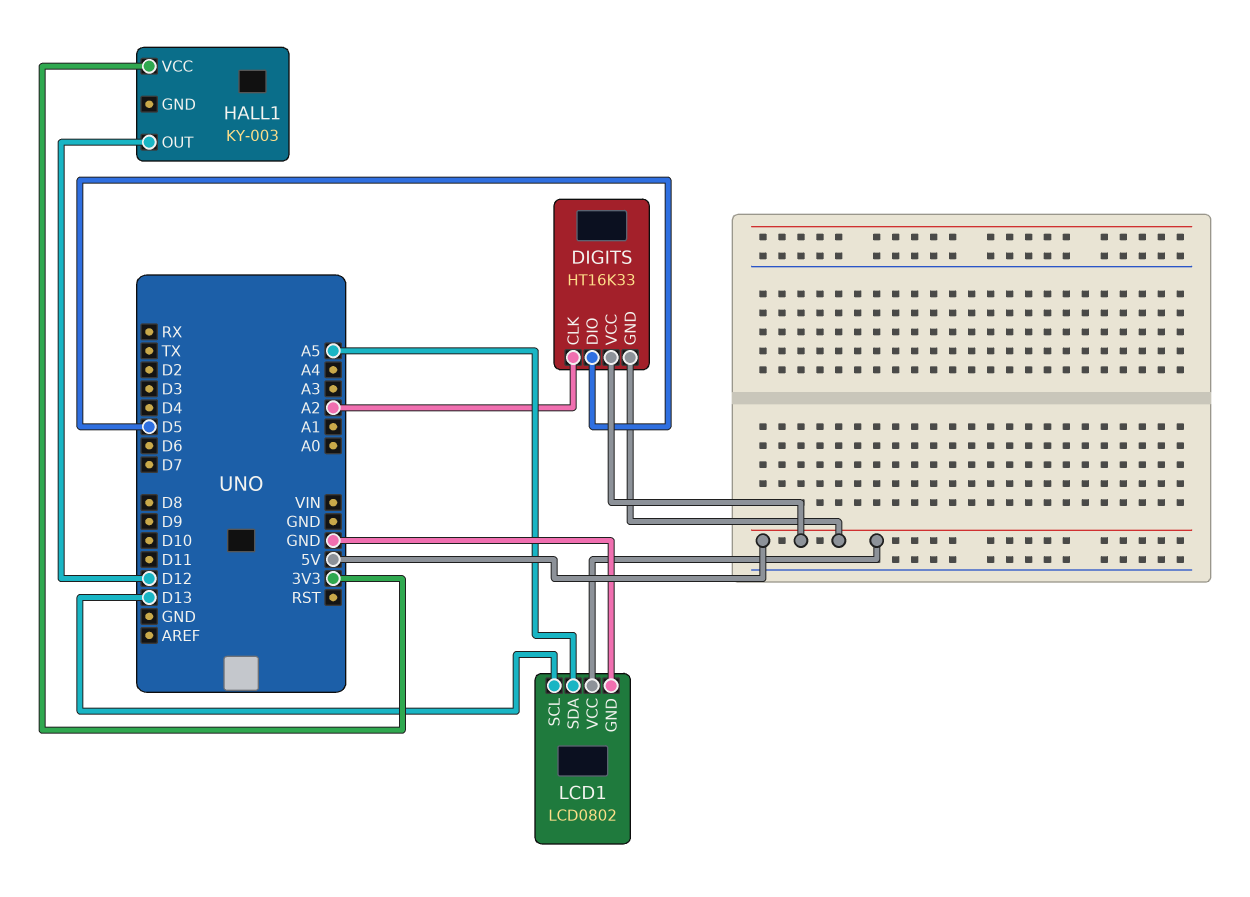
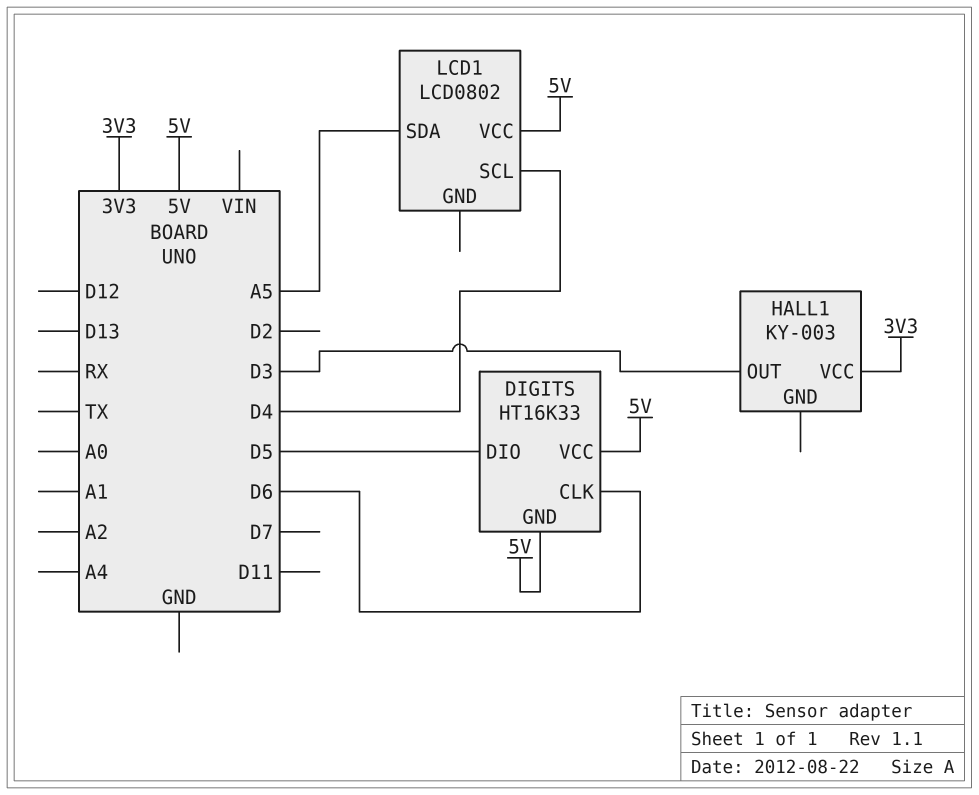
DIGITS pin CLK: A2 -> D6
HALL1 pin OUT: D12 -> D3
LCD1 pin GND: GND -> none
LCD1 pin SCL: D13 -> D4

